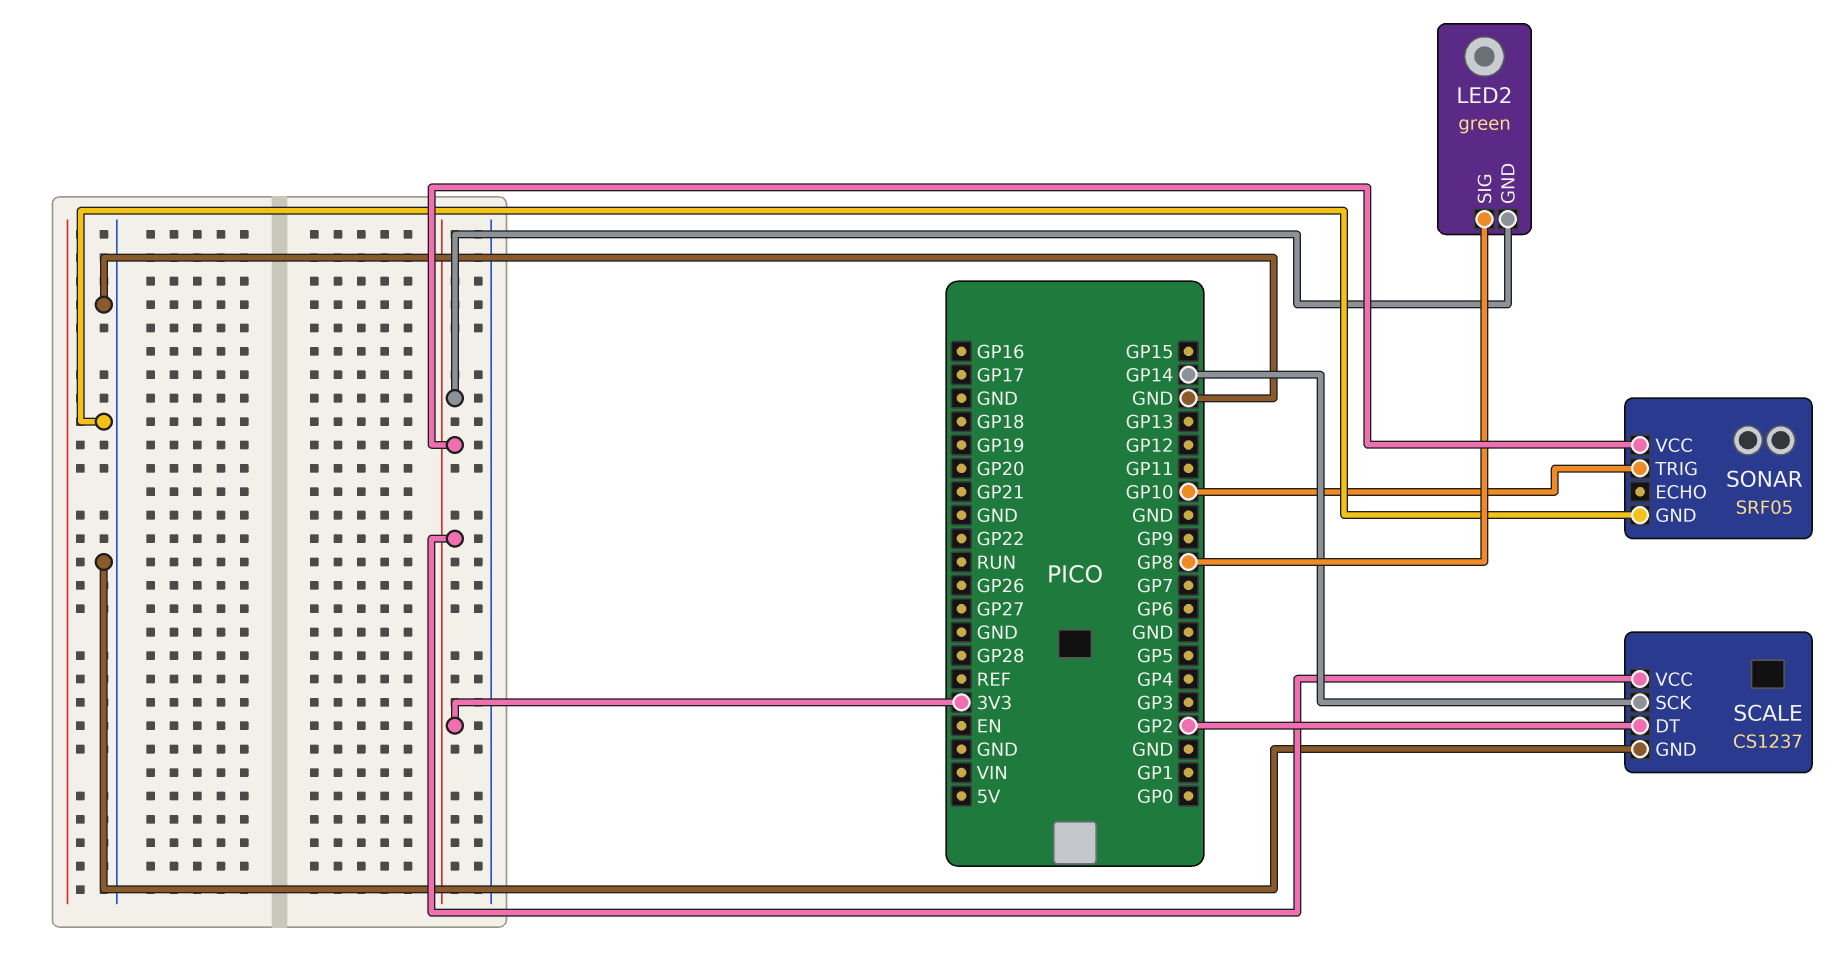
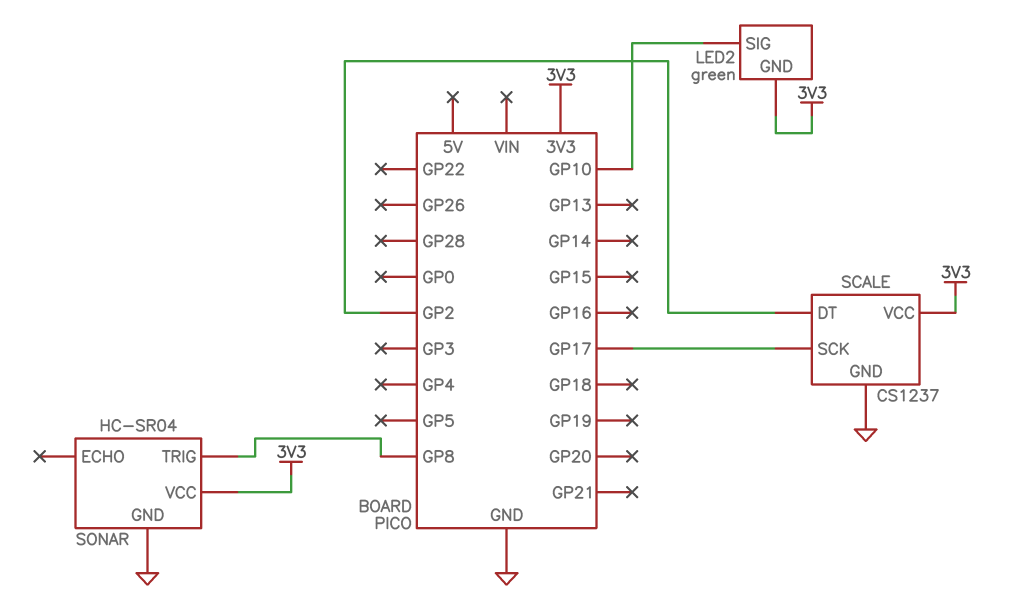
LED2 pin SIG: GP8 -> GP10
SCALE pin SCK: GP14 -> GP17
SONAR: SRF05 -> HC-SR04
SONAR pin TRIG: GP10 -> GP8

